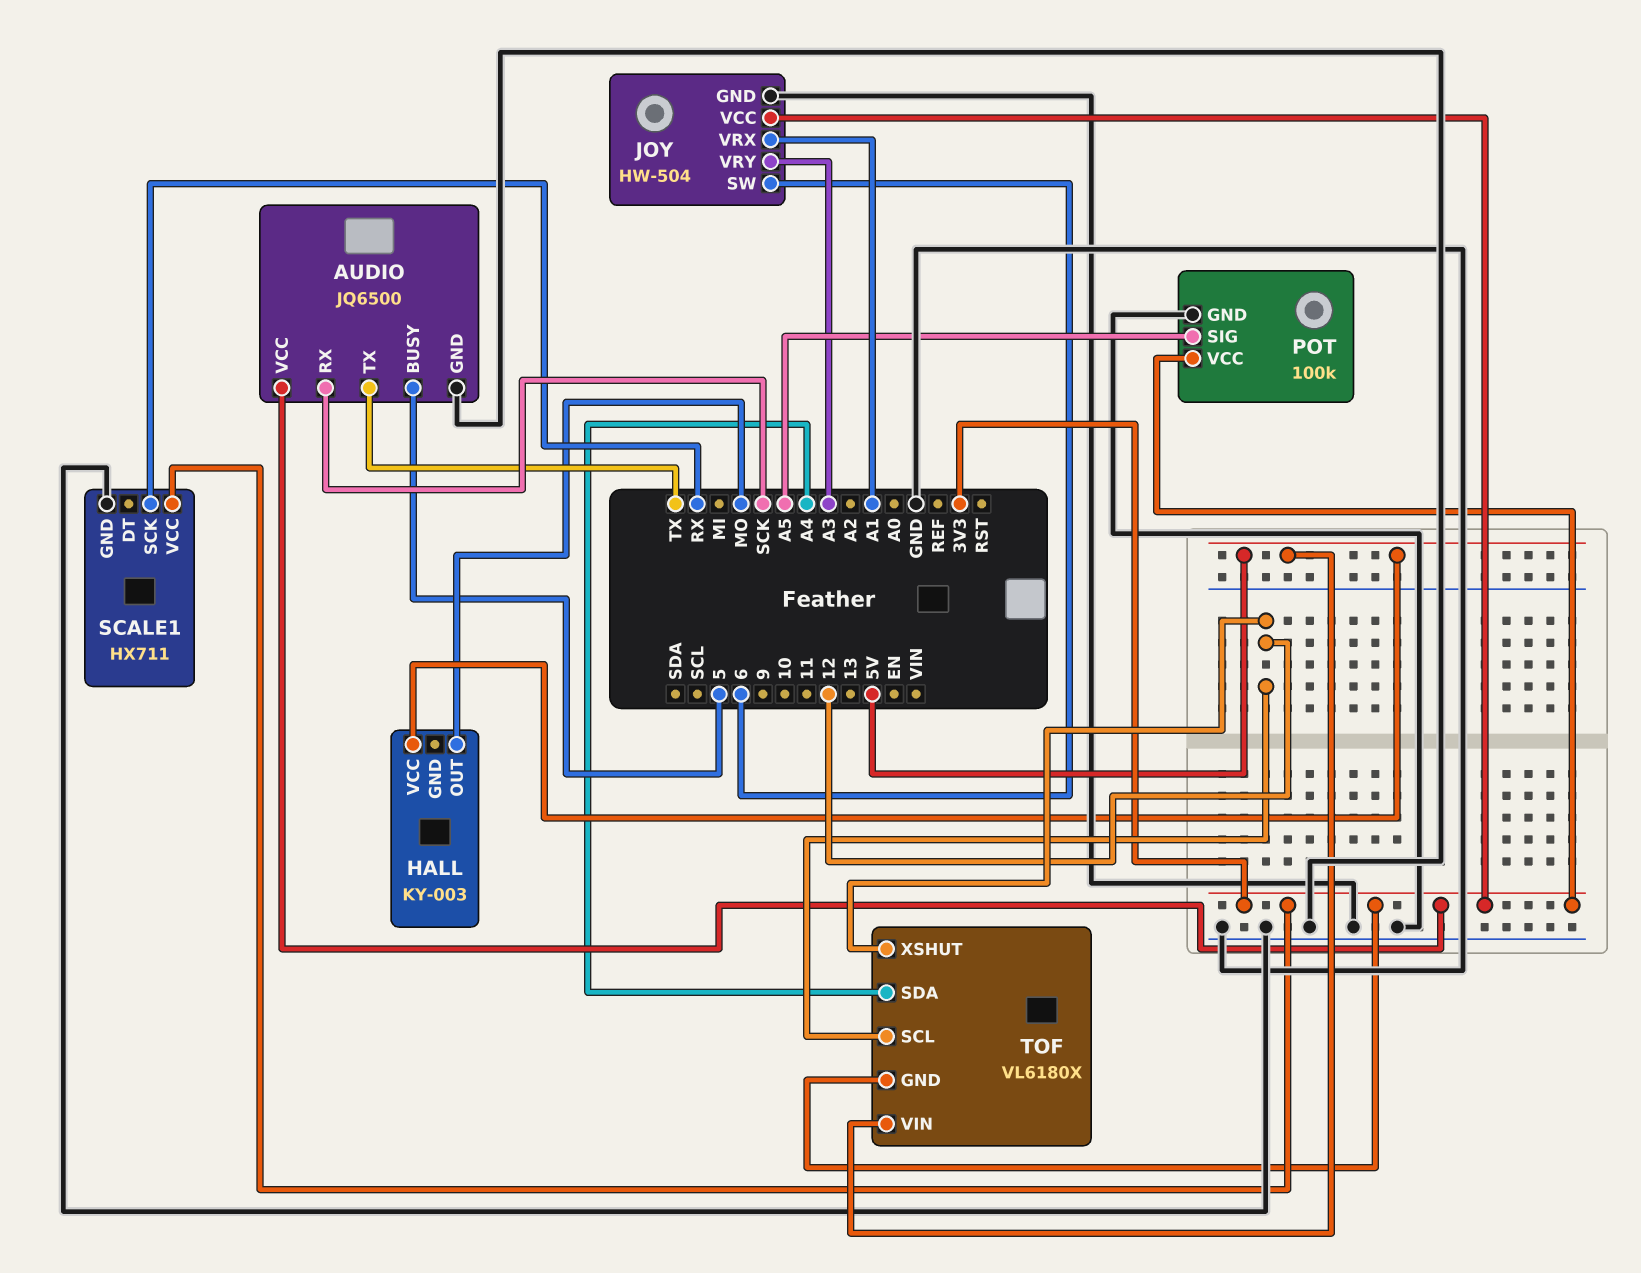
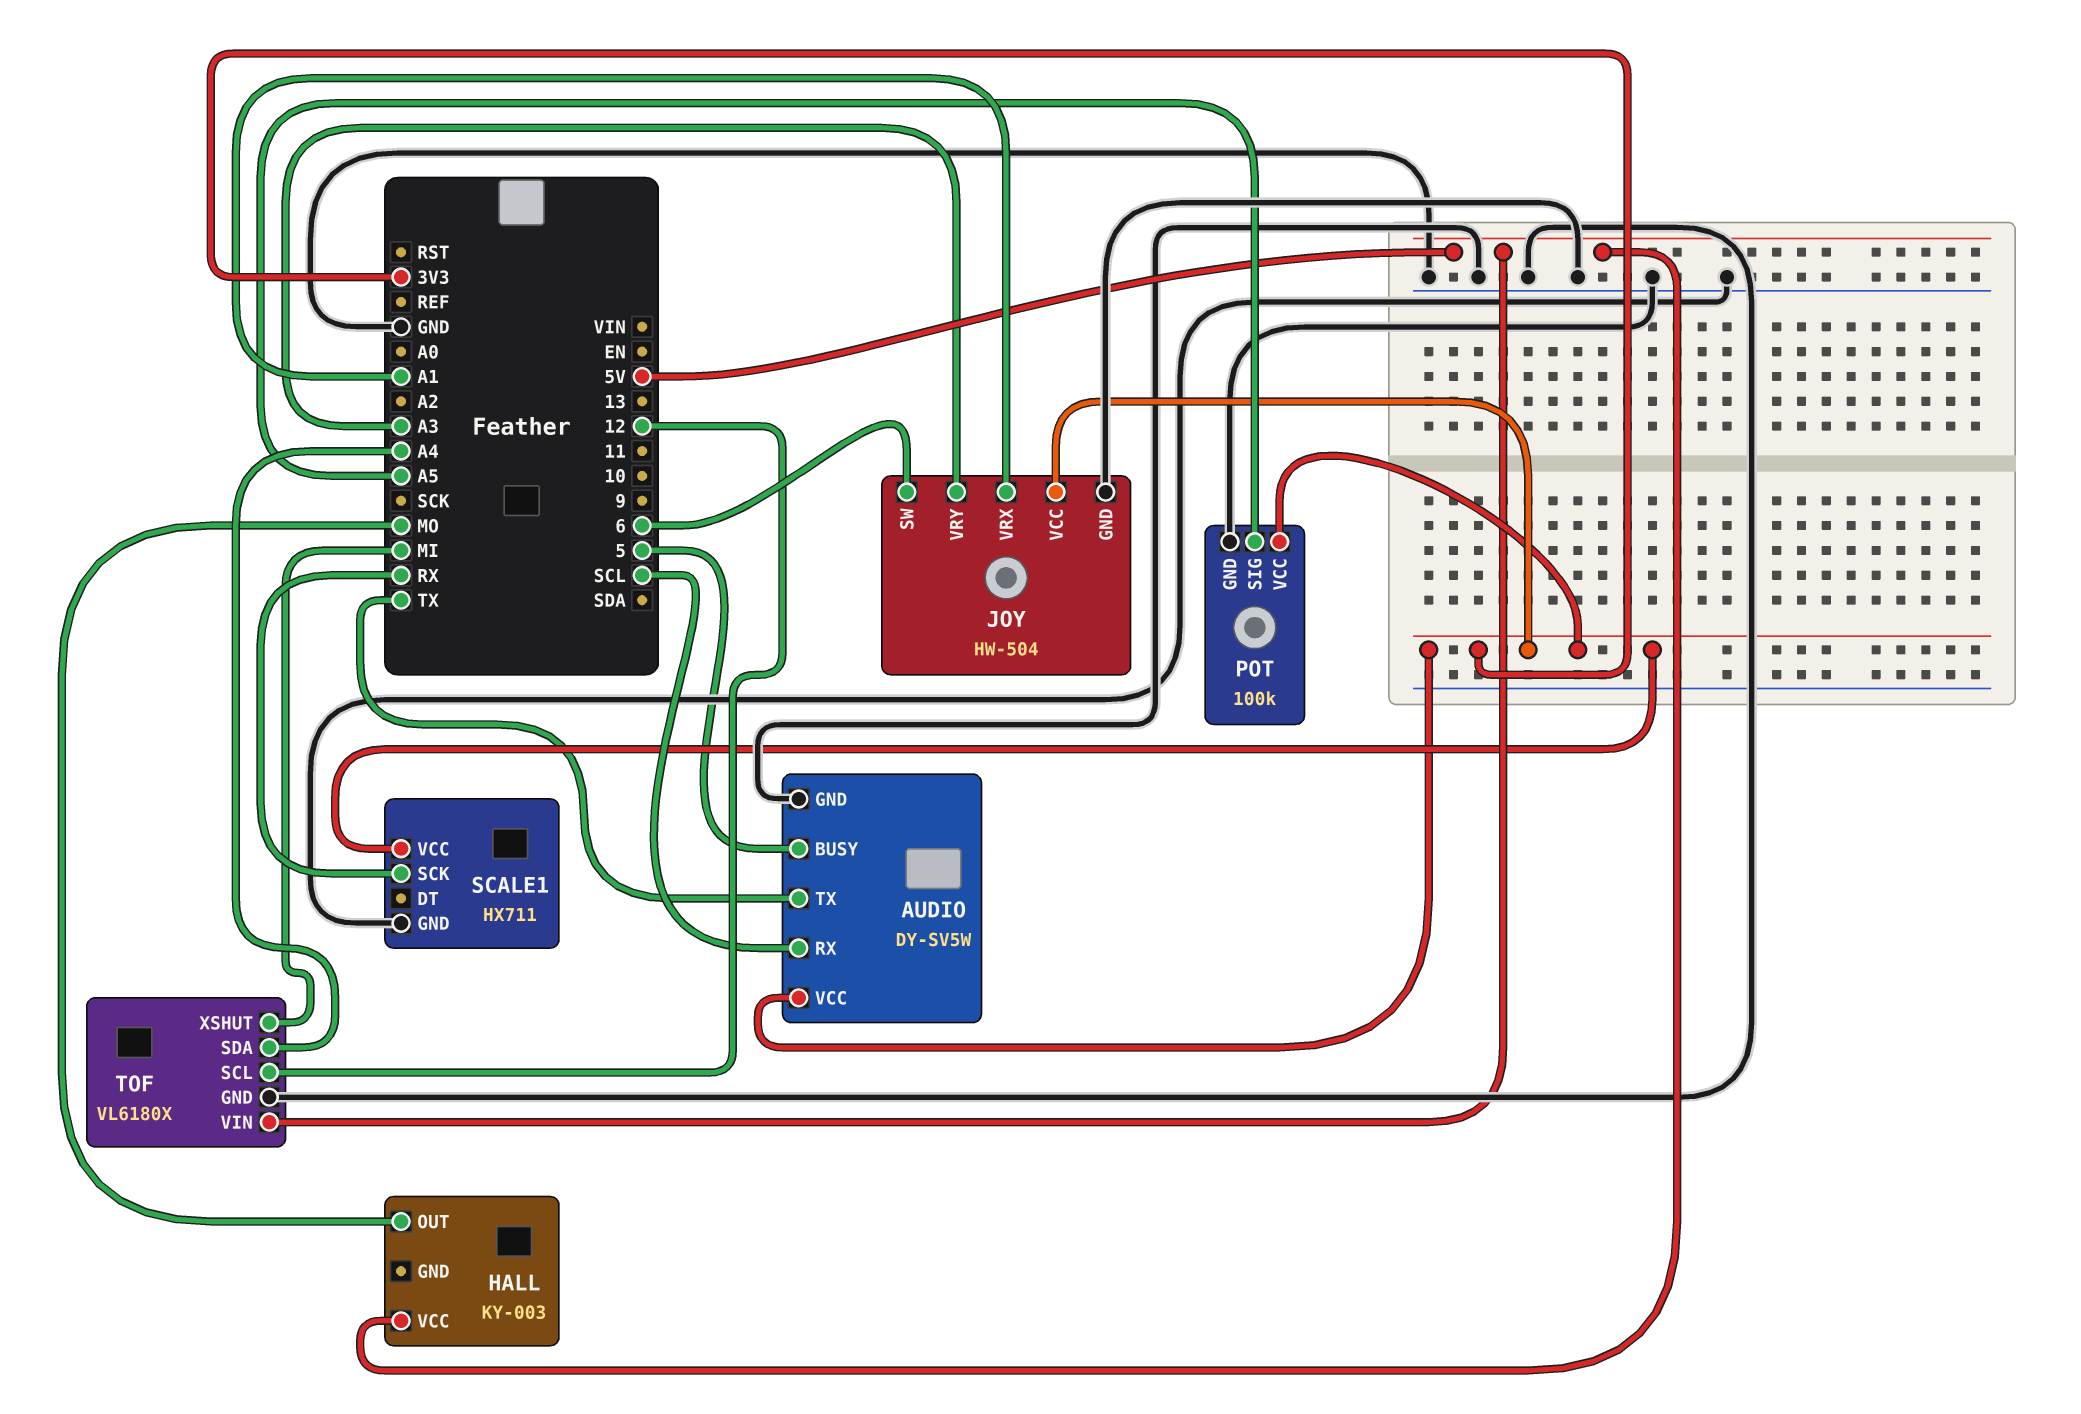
AUDIO: JQ6500 -> DY-SV5W
AUDIO pin RX: SCK -> SCL
TOF pin GND: 3V3 -> GND
TOF pin XSHUT: 12 -> MI

